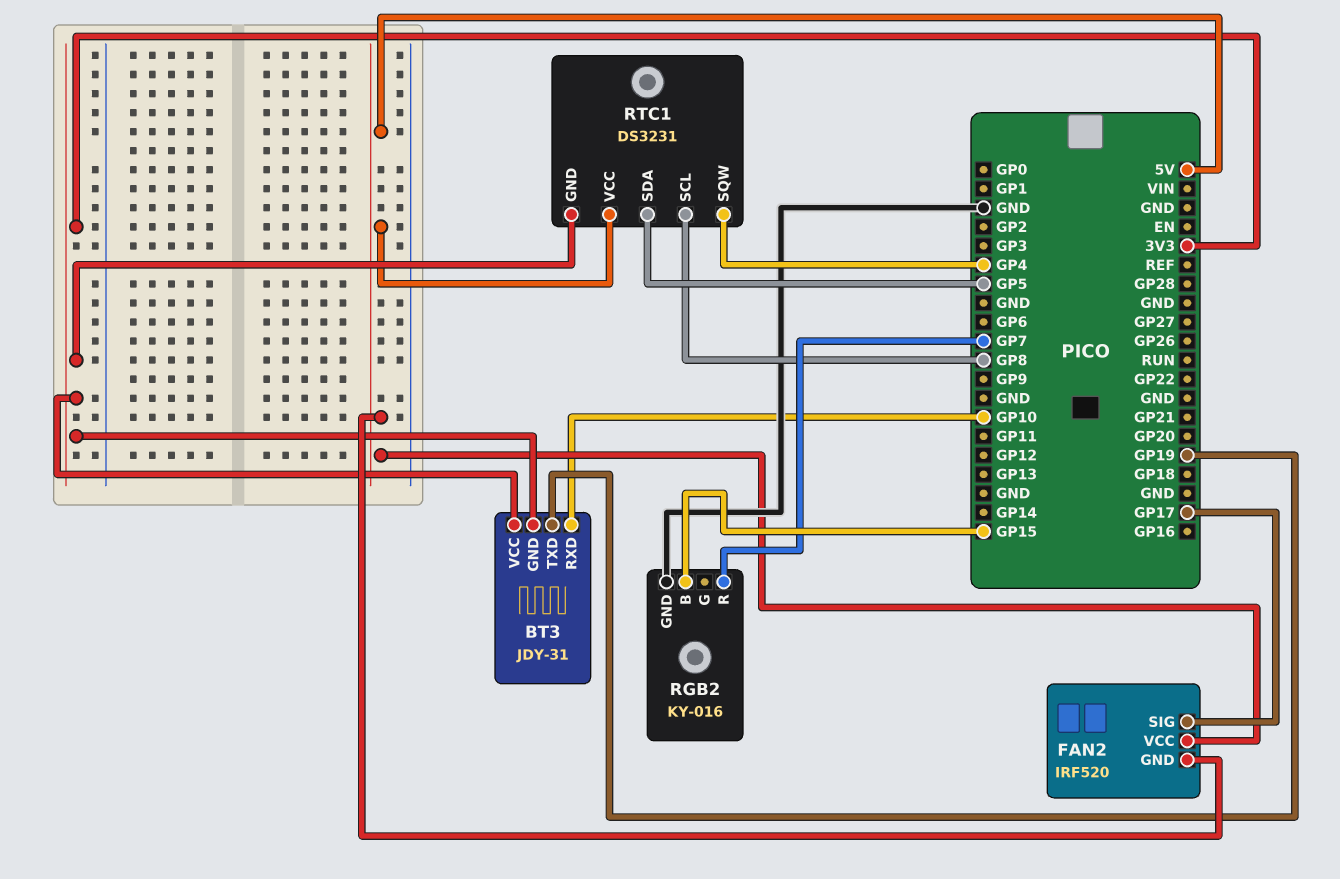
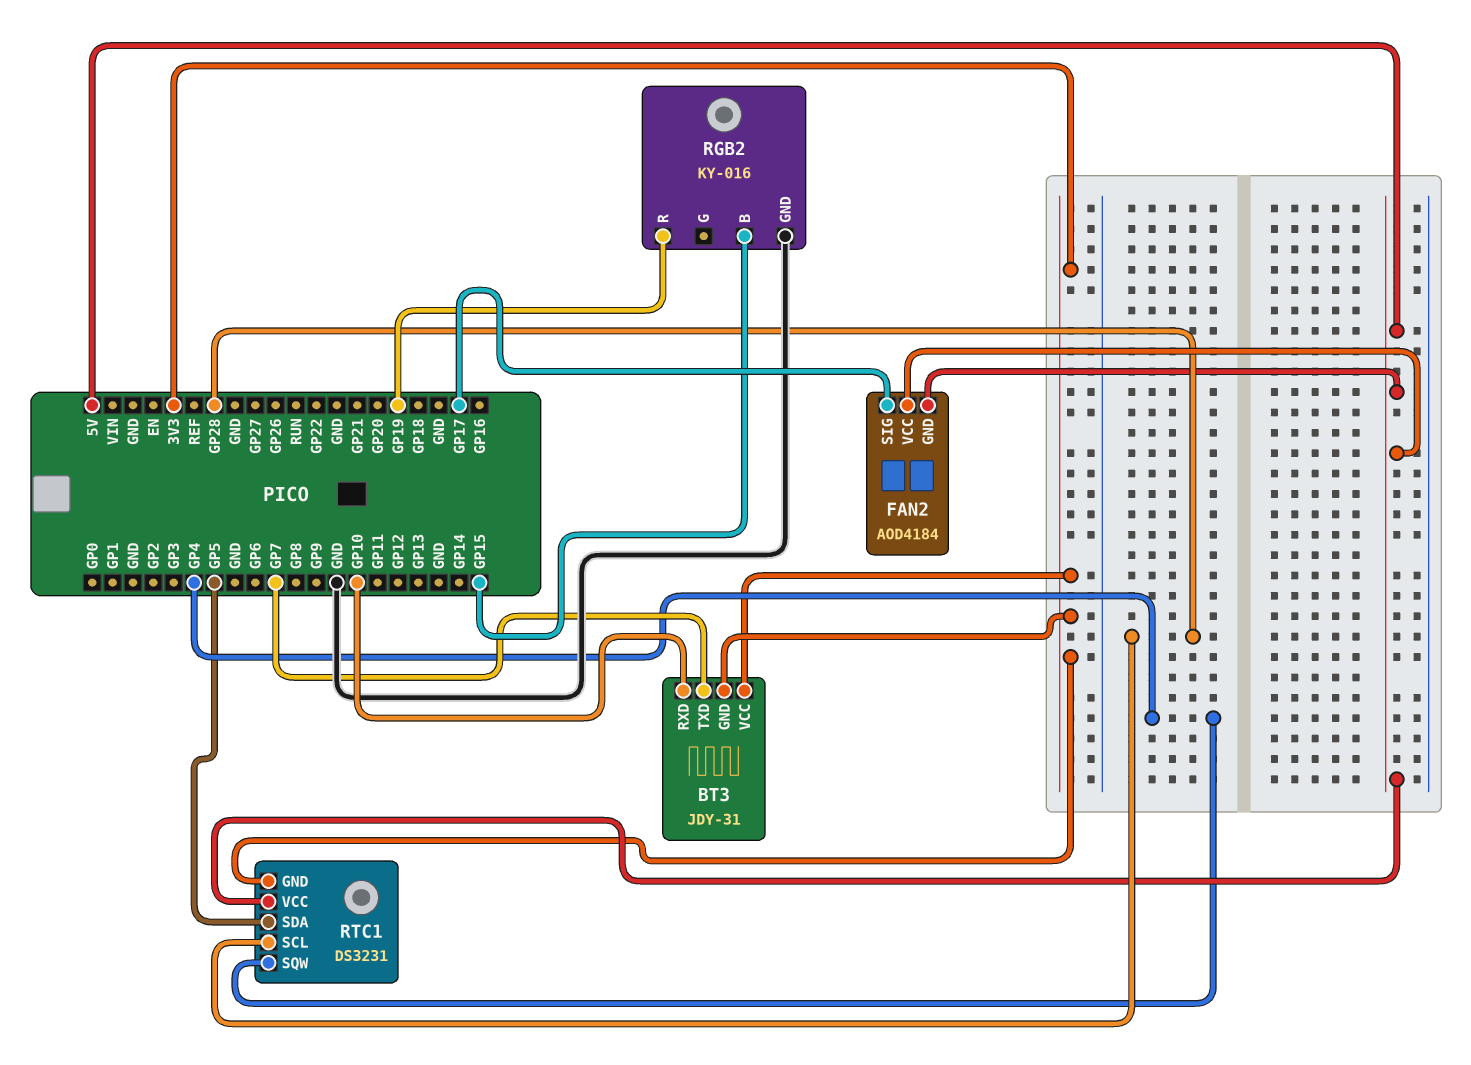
BT3 pin TXD: GP19 -> GP7
FAN2: IRF520 -> AOD4184
RGB2 pin R: GP7 -> GP19
RTC1 pin SCL: GP8 -> GP28

